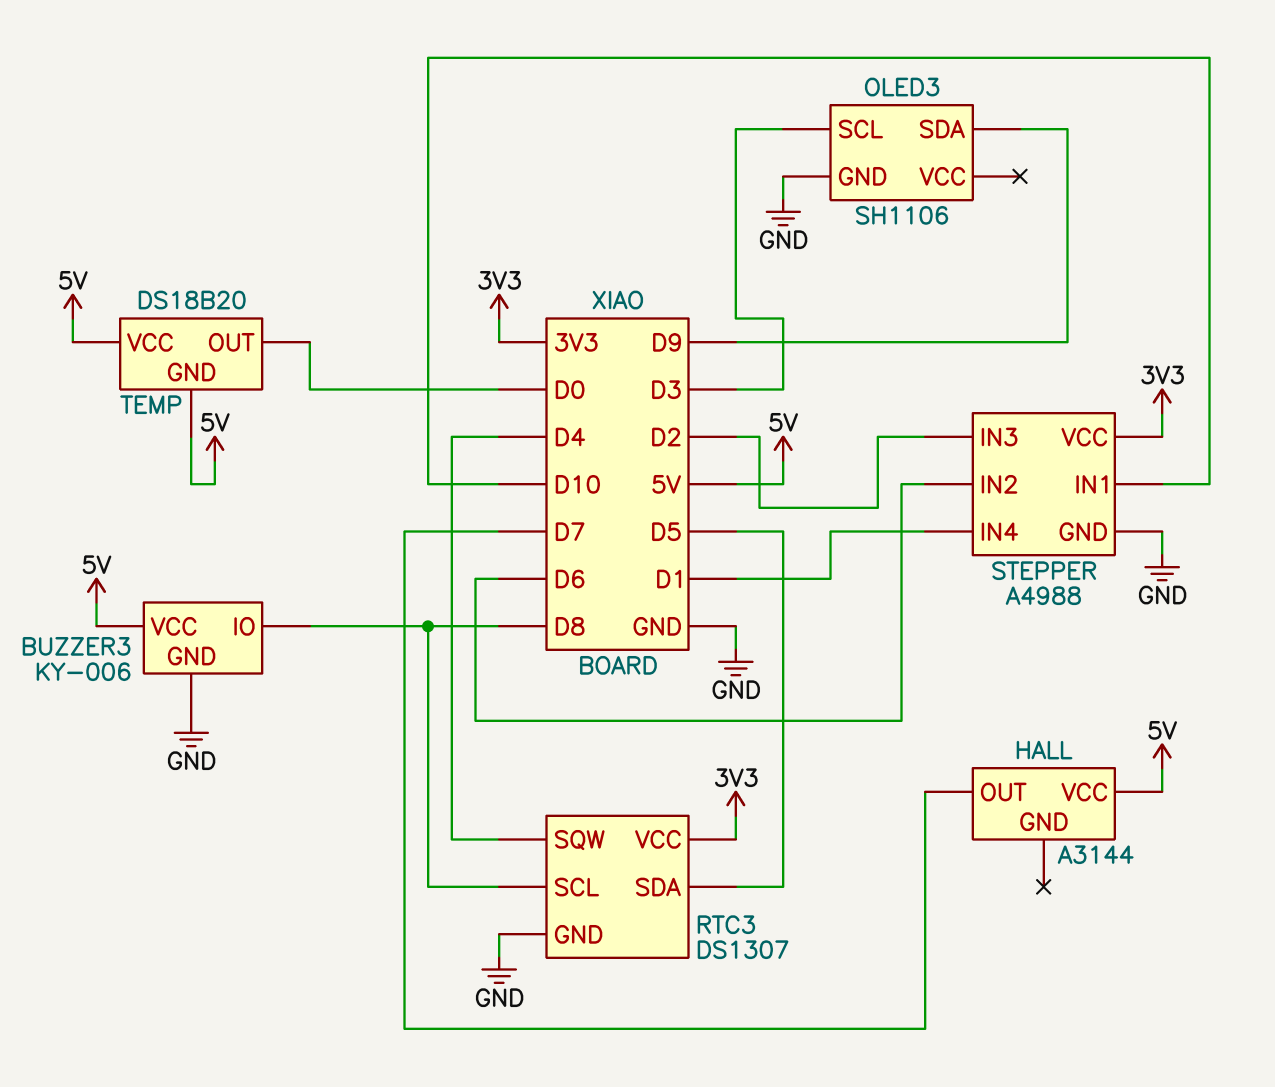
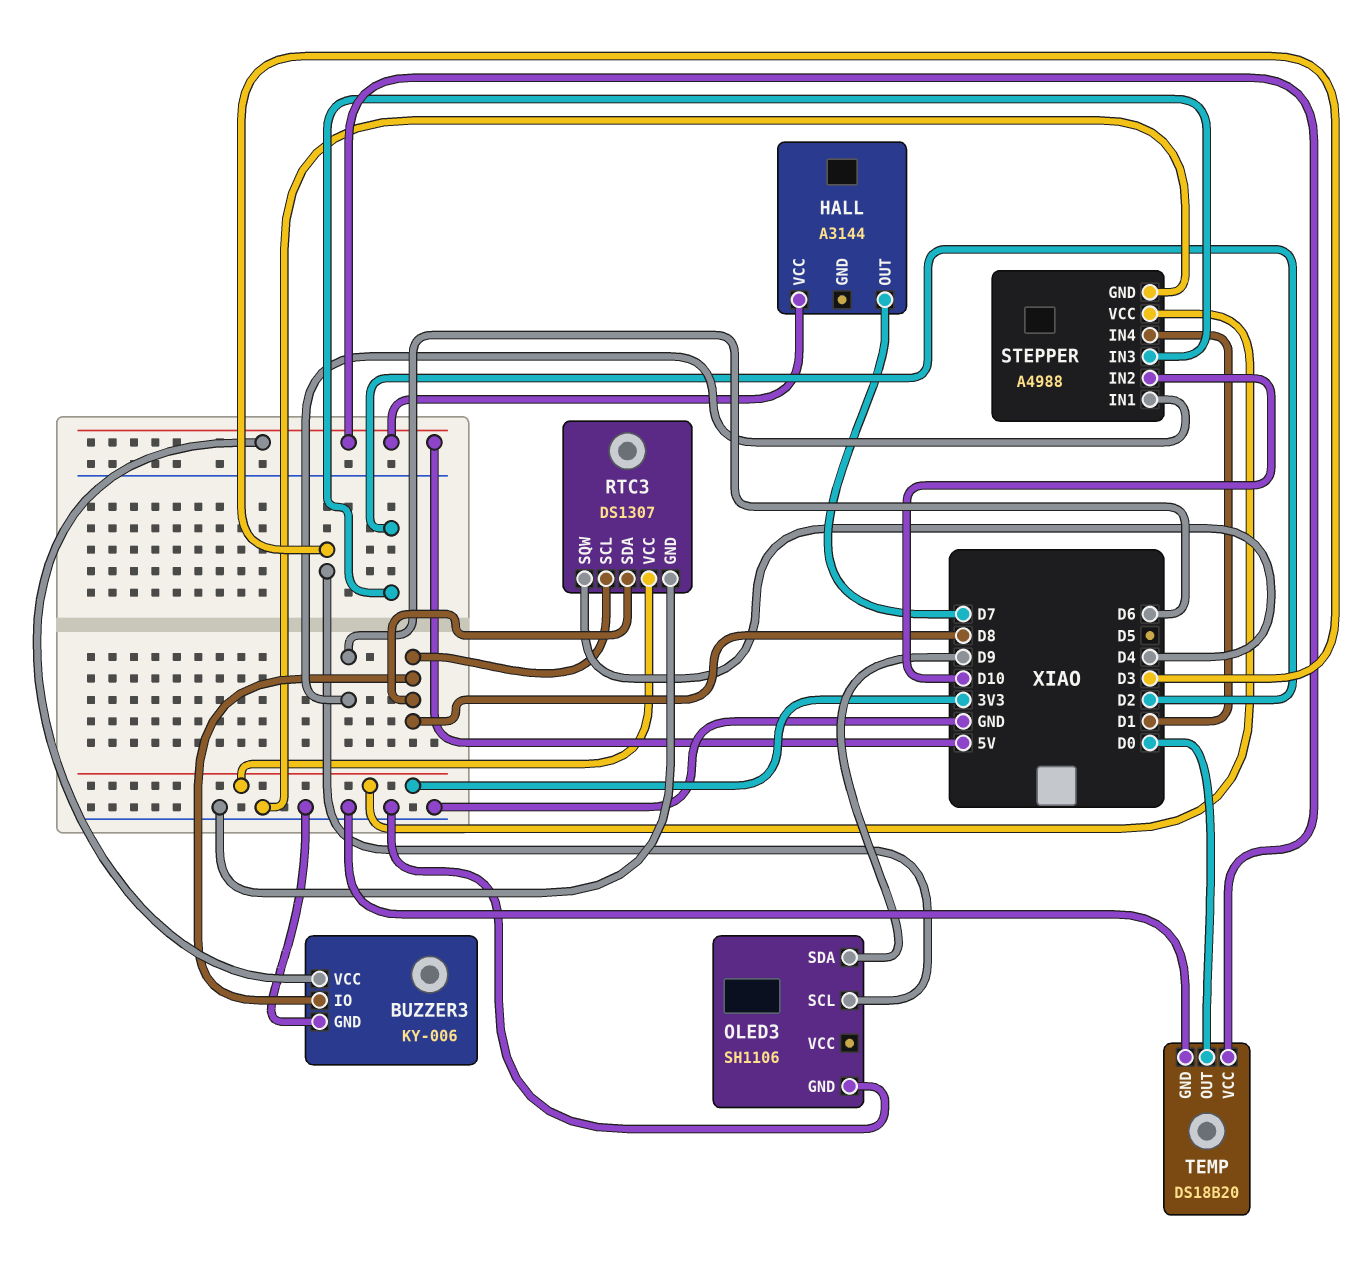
RTC3 pin SDA: D5 -> D8
STEPPER pin IN1: D10 -> D6
STEPPER pin IN2: D6 -> D10
TEMP pin GND: 5V -> GND

